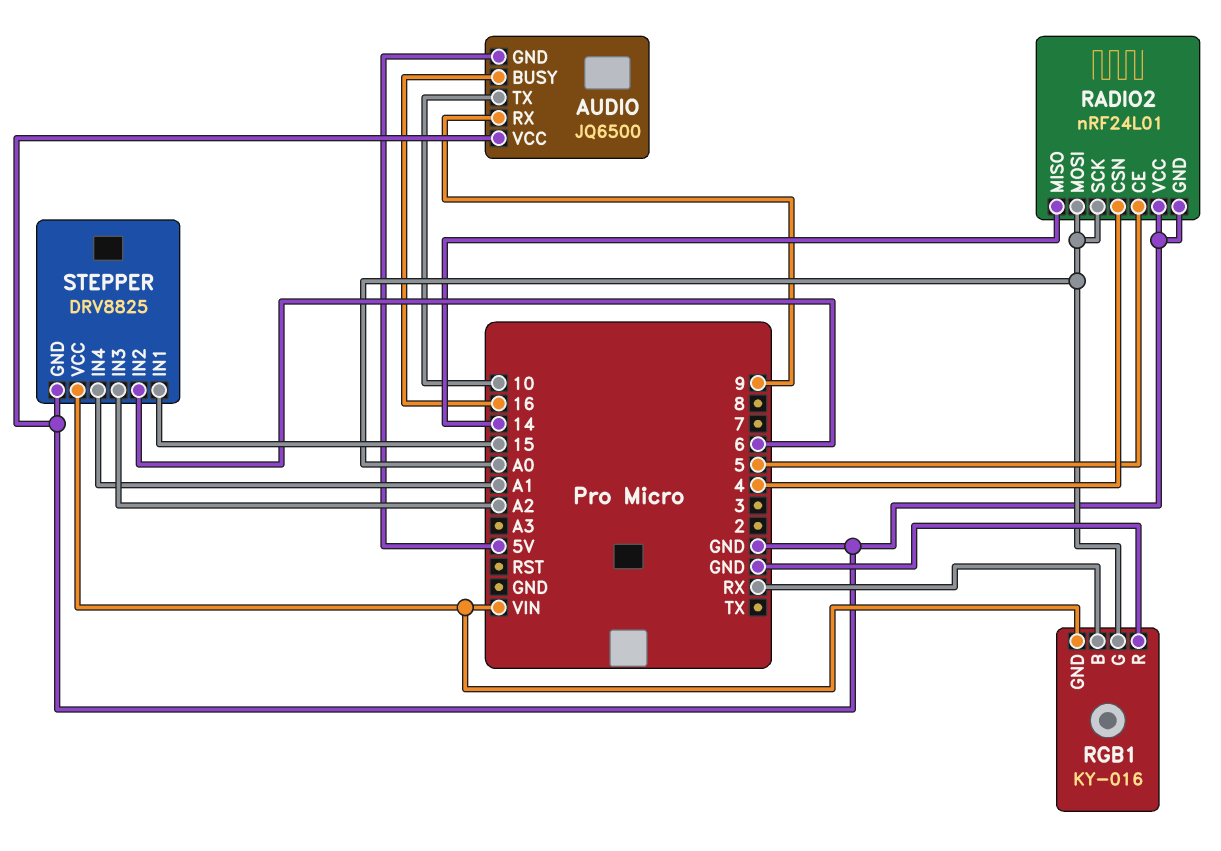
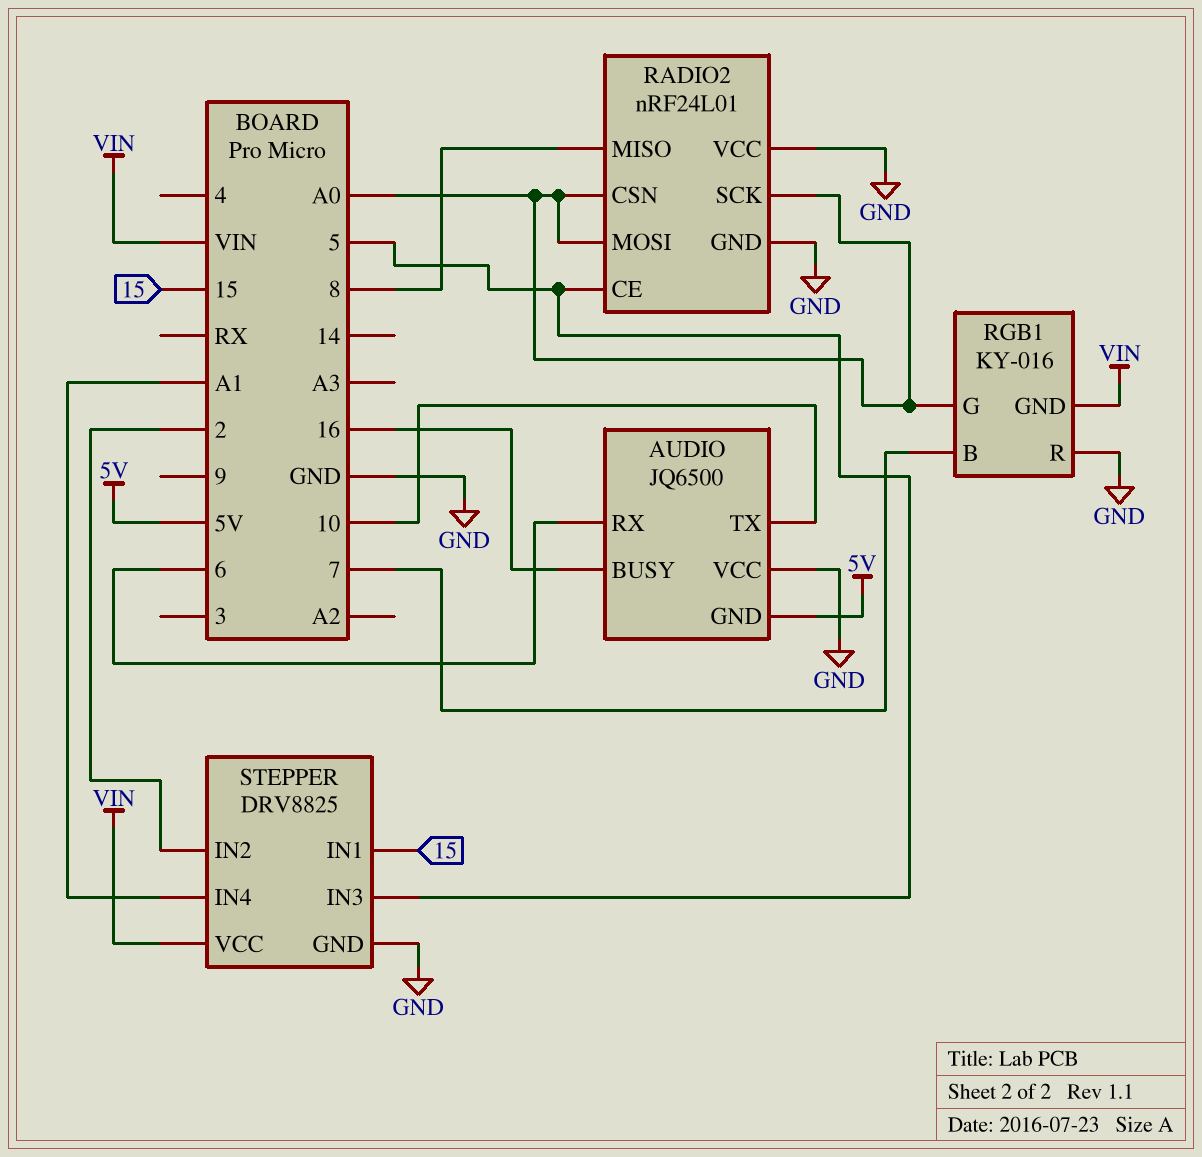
AUDIO pin RX: 9 -> 6
RADIO2 pin CSN: 4 -> A0
RADIO2 pin MISO: 14 -> 8
RGB1 pin B: RX -> 7
STEPPER pin IN2: 6 -> 2
STEPPER pin IN3: A2 -> 5

